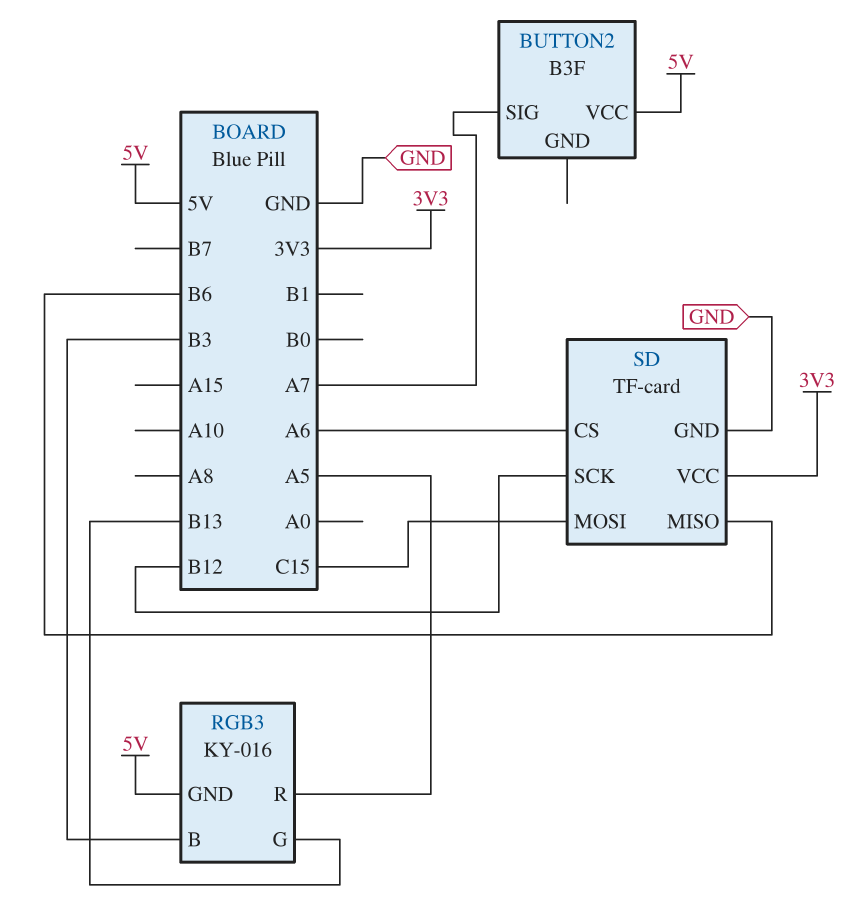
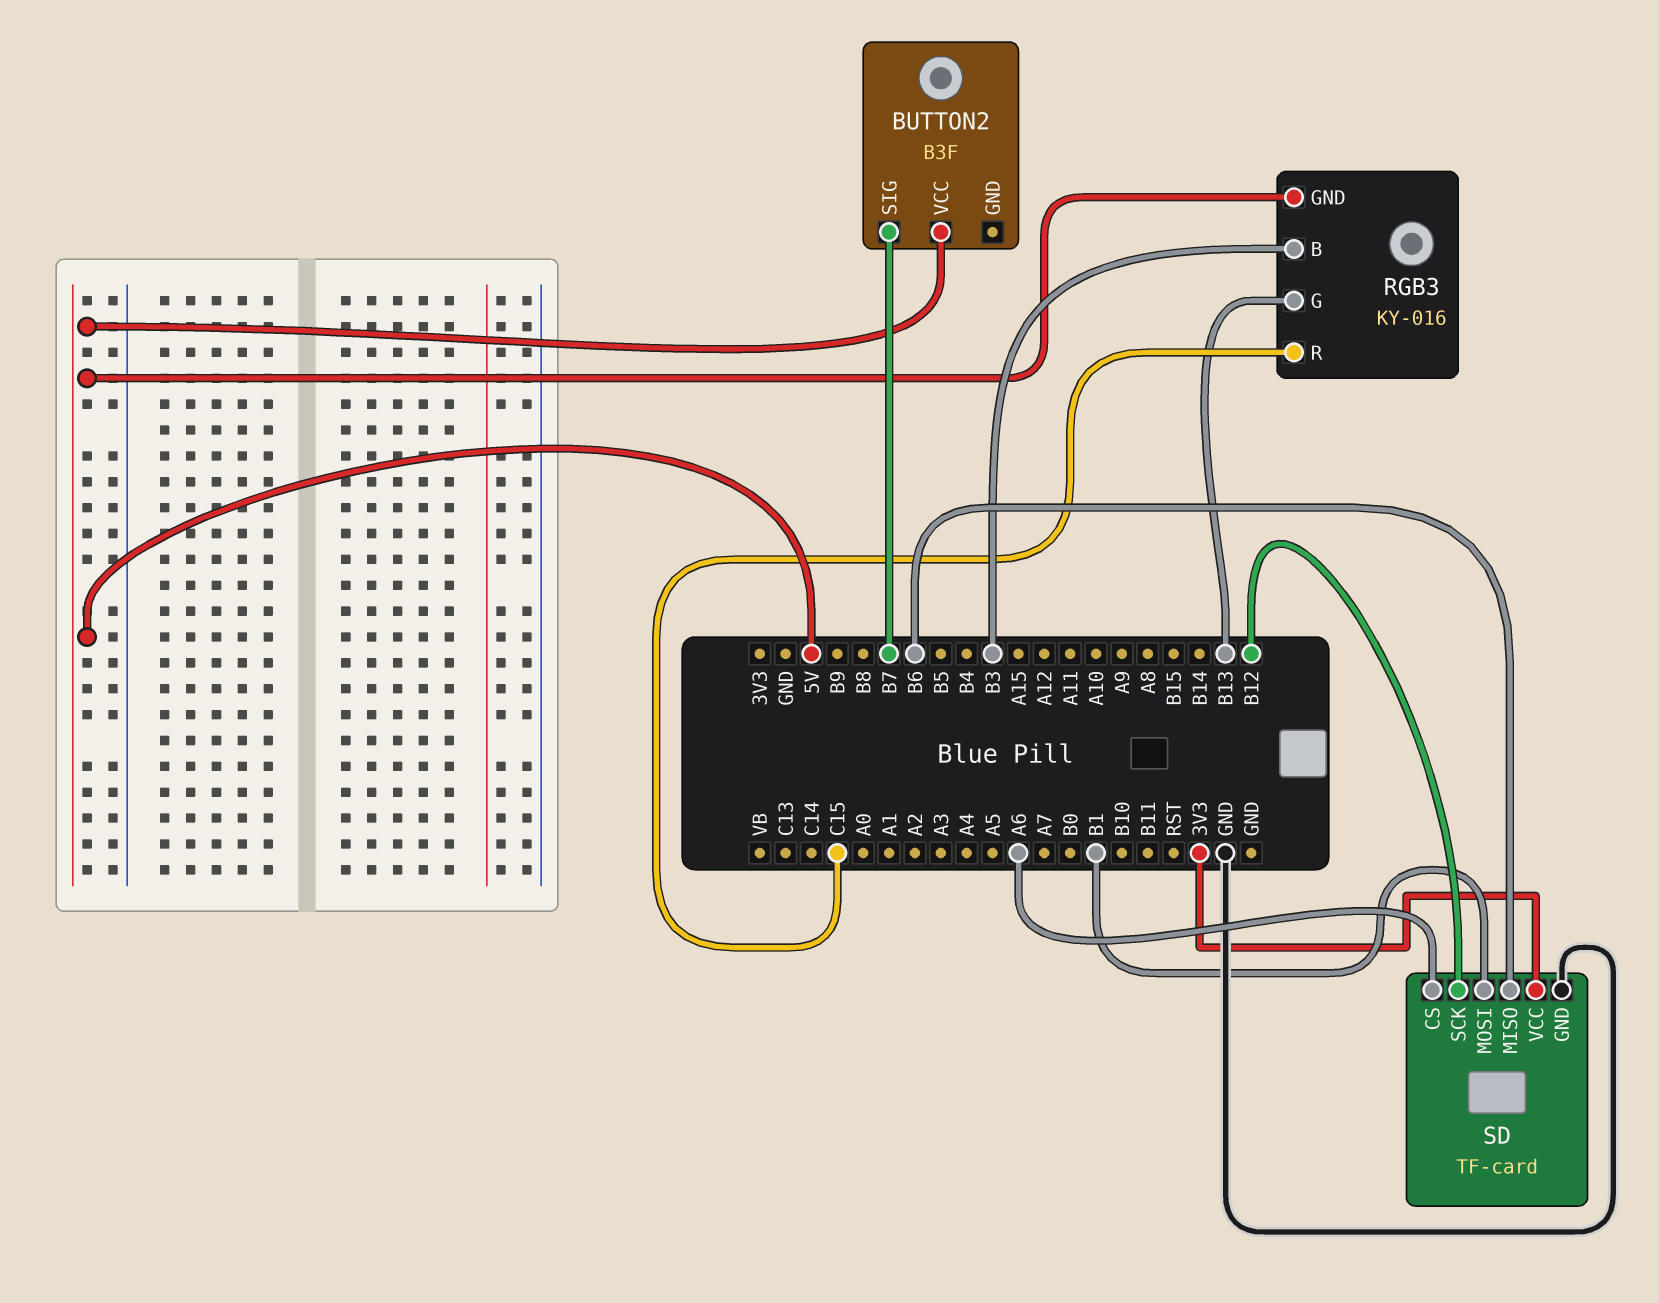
BUTTON2 pin SIG: A7 -> B7
RGB3 pin R: A5 -> C15
SD pin MOSI: C15 -> B1

